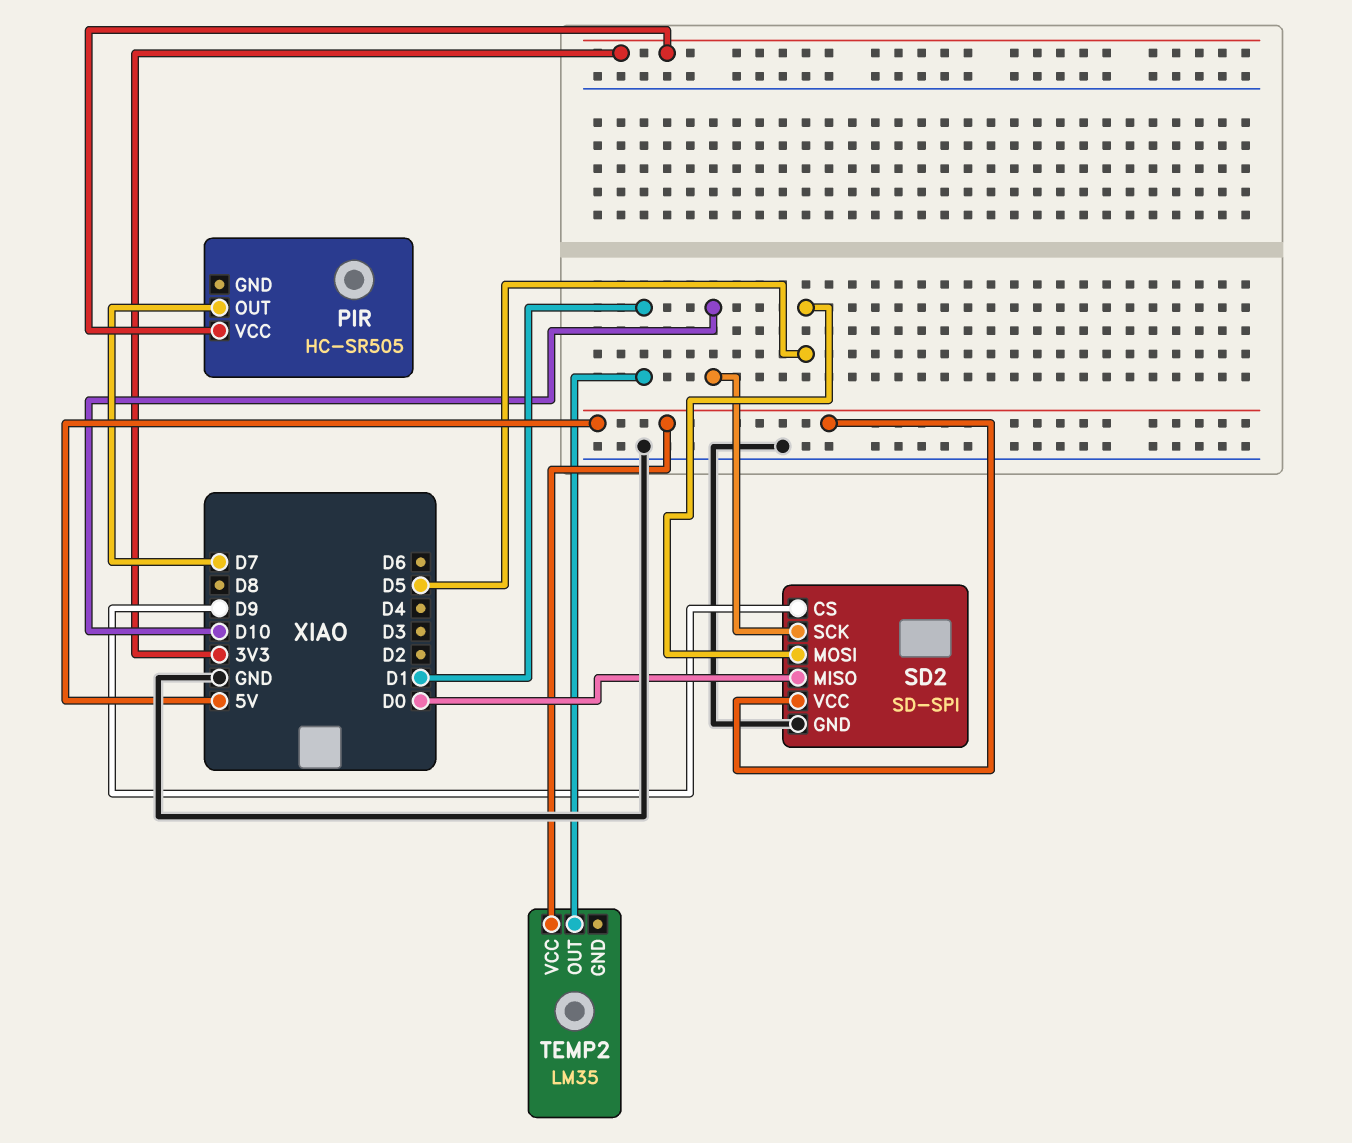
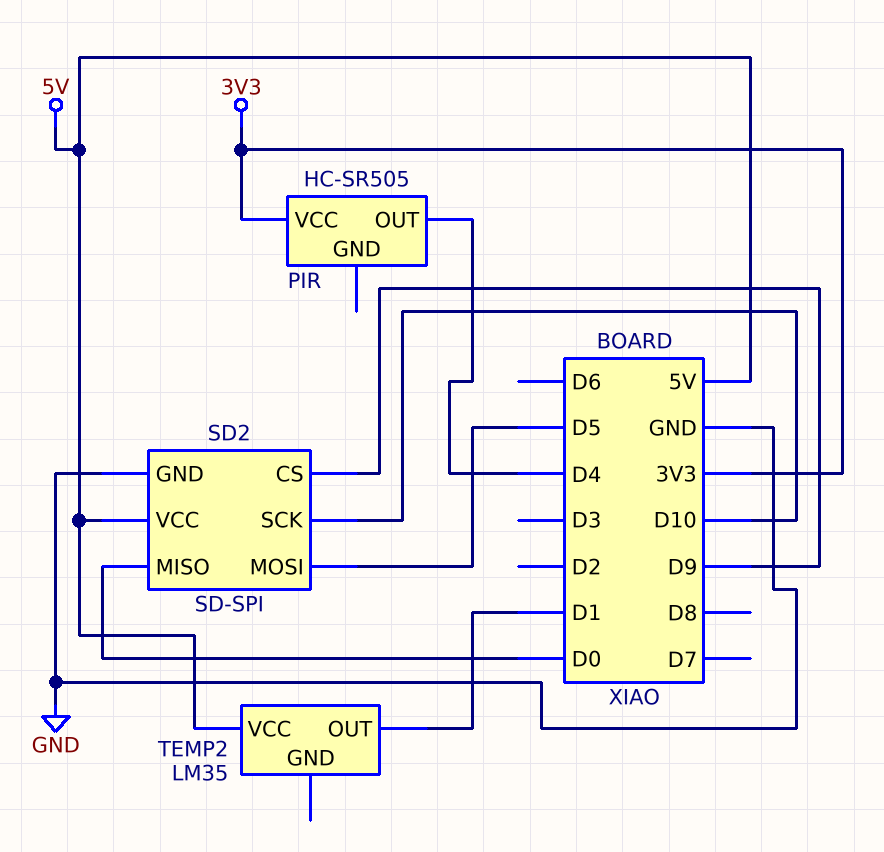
PIR pin OUT: D7 -> D4

